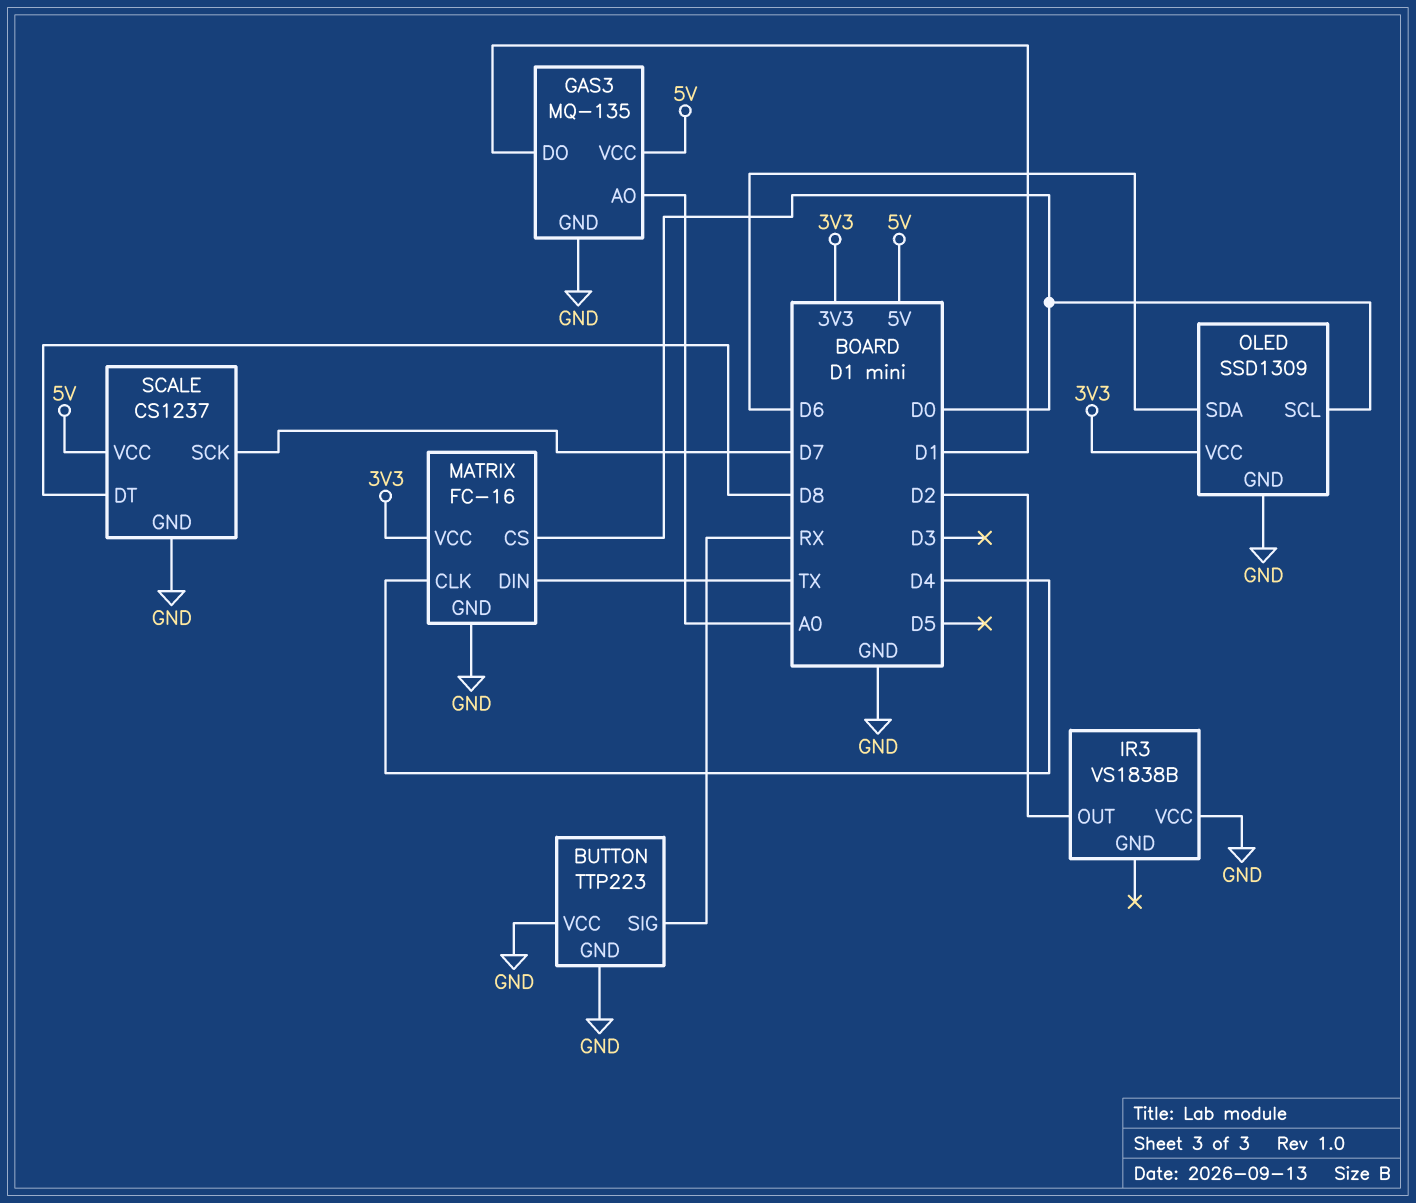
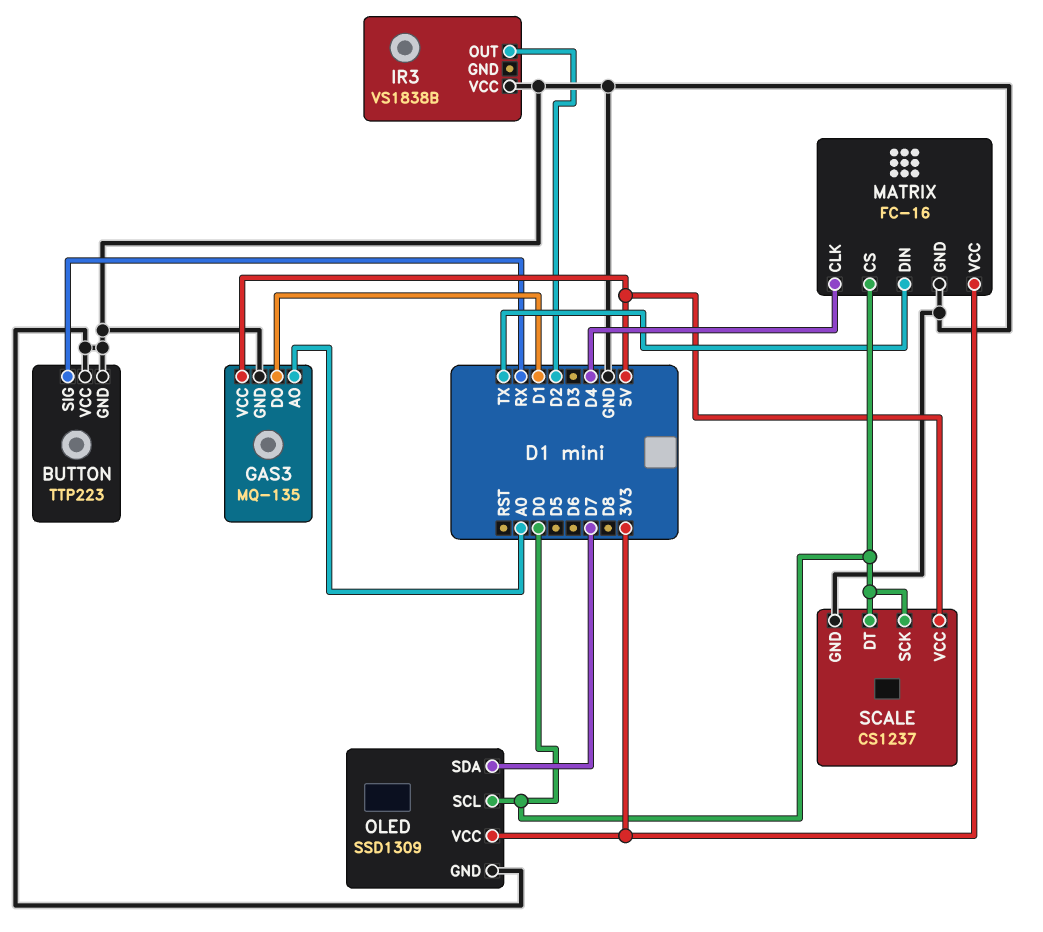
OLED pin SDA: D6 -> D7
SCALE pin DT: D8 -> D0
SCALE pin SCK: D7 -> D0

